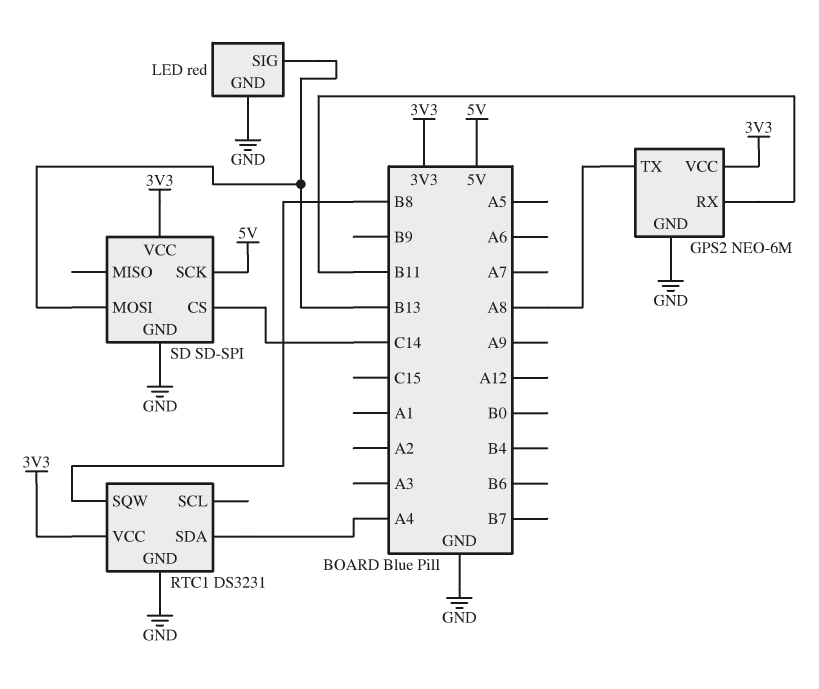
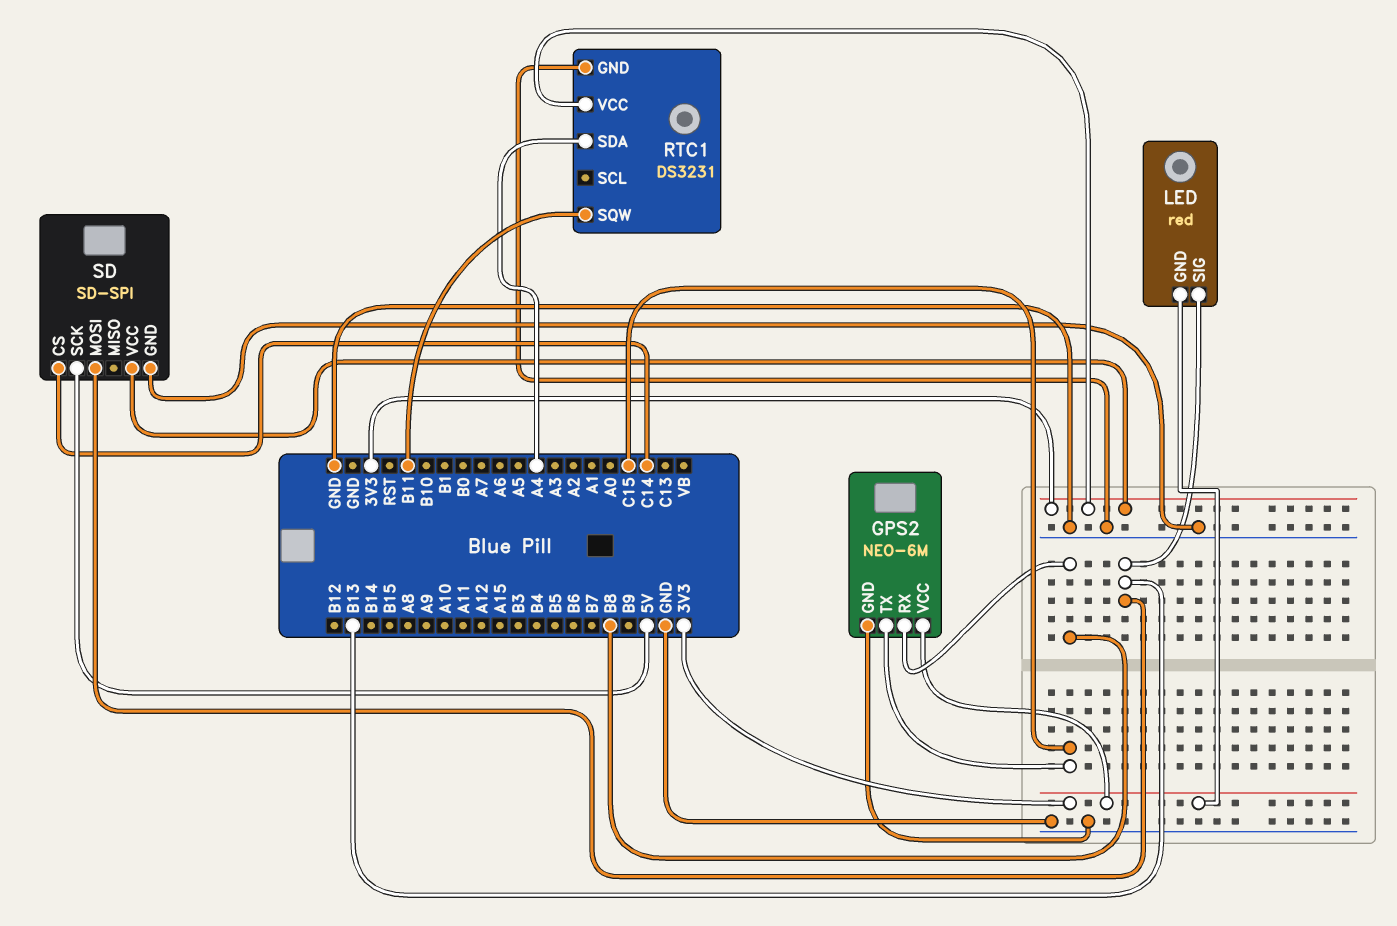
GPS2 pin RX: B11 -> B8
GPS2 pin TX: A8 -> C15
LED pin GND: GND -> 3V3
RTC1 pin SQW: B8 -> B11

